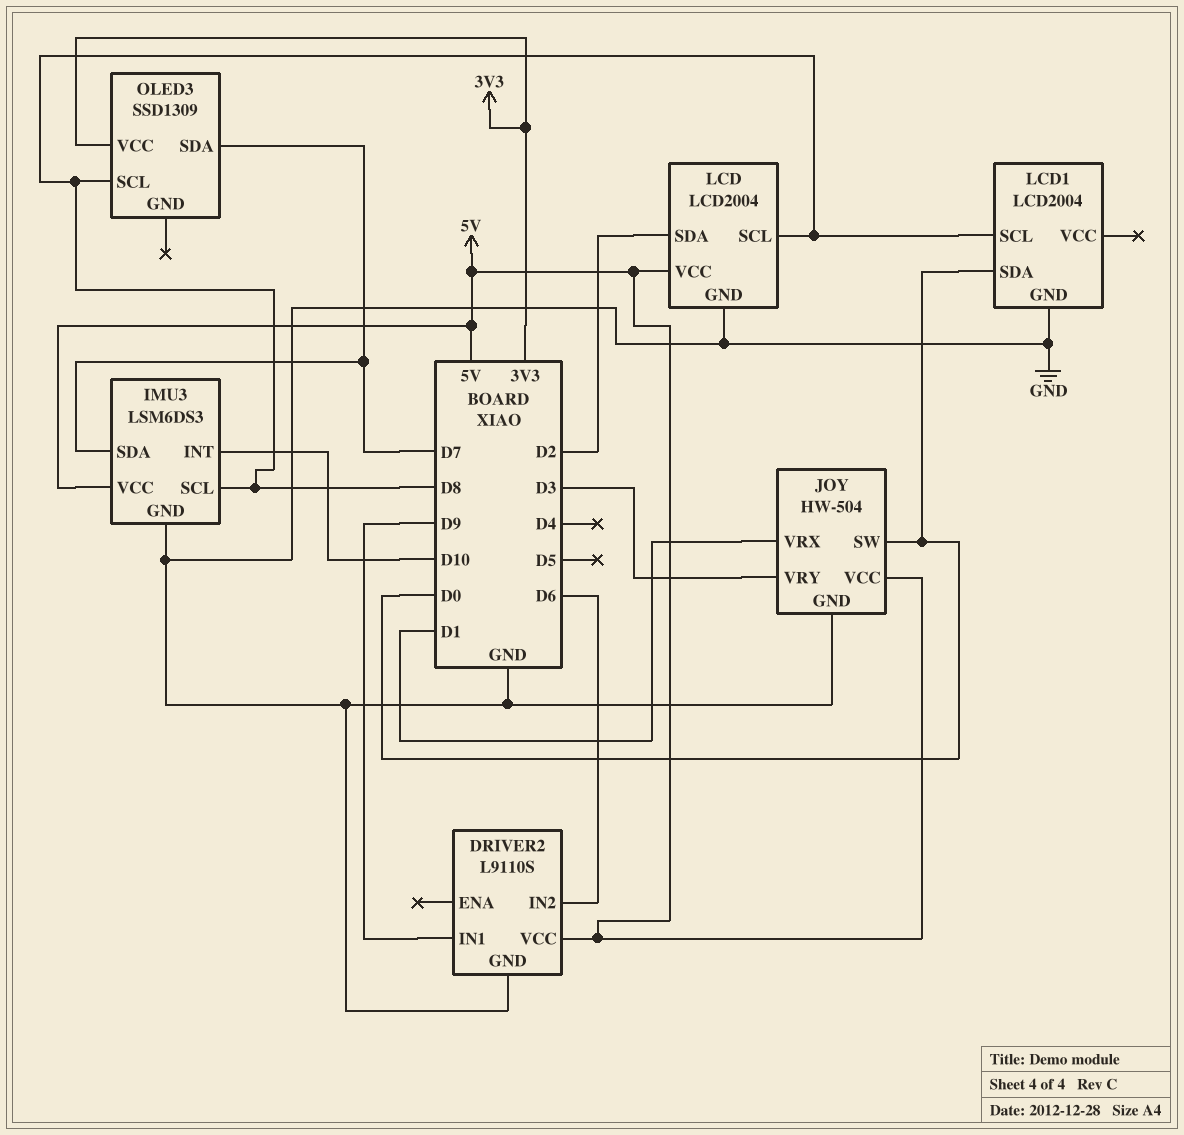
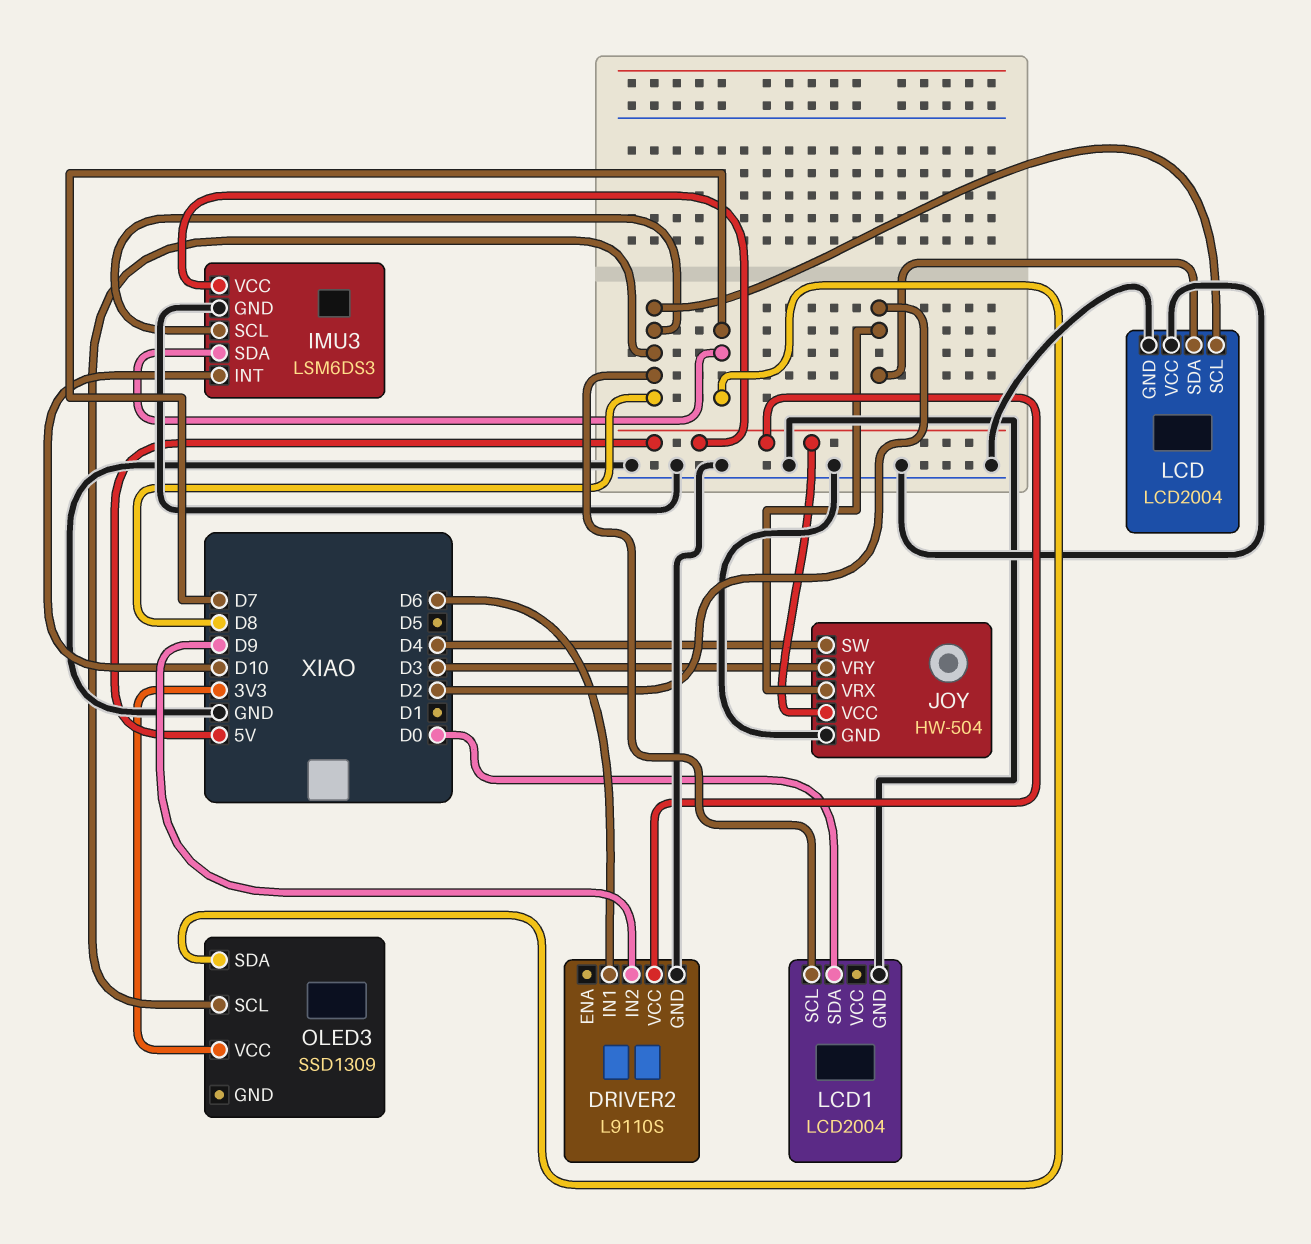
DRIVER2 pin IN1: D9 -> D6
DRIVER2 pin IN2: D6 -> D9
JOY pin SW: D0 -> D4
JOY pin VRX: D1 -> D2
LCD pin VCC: 5V -> GND

